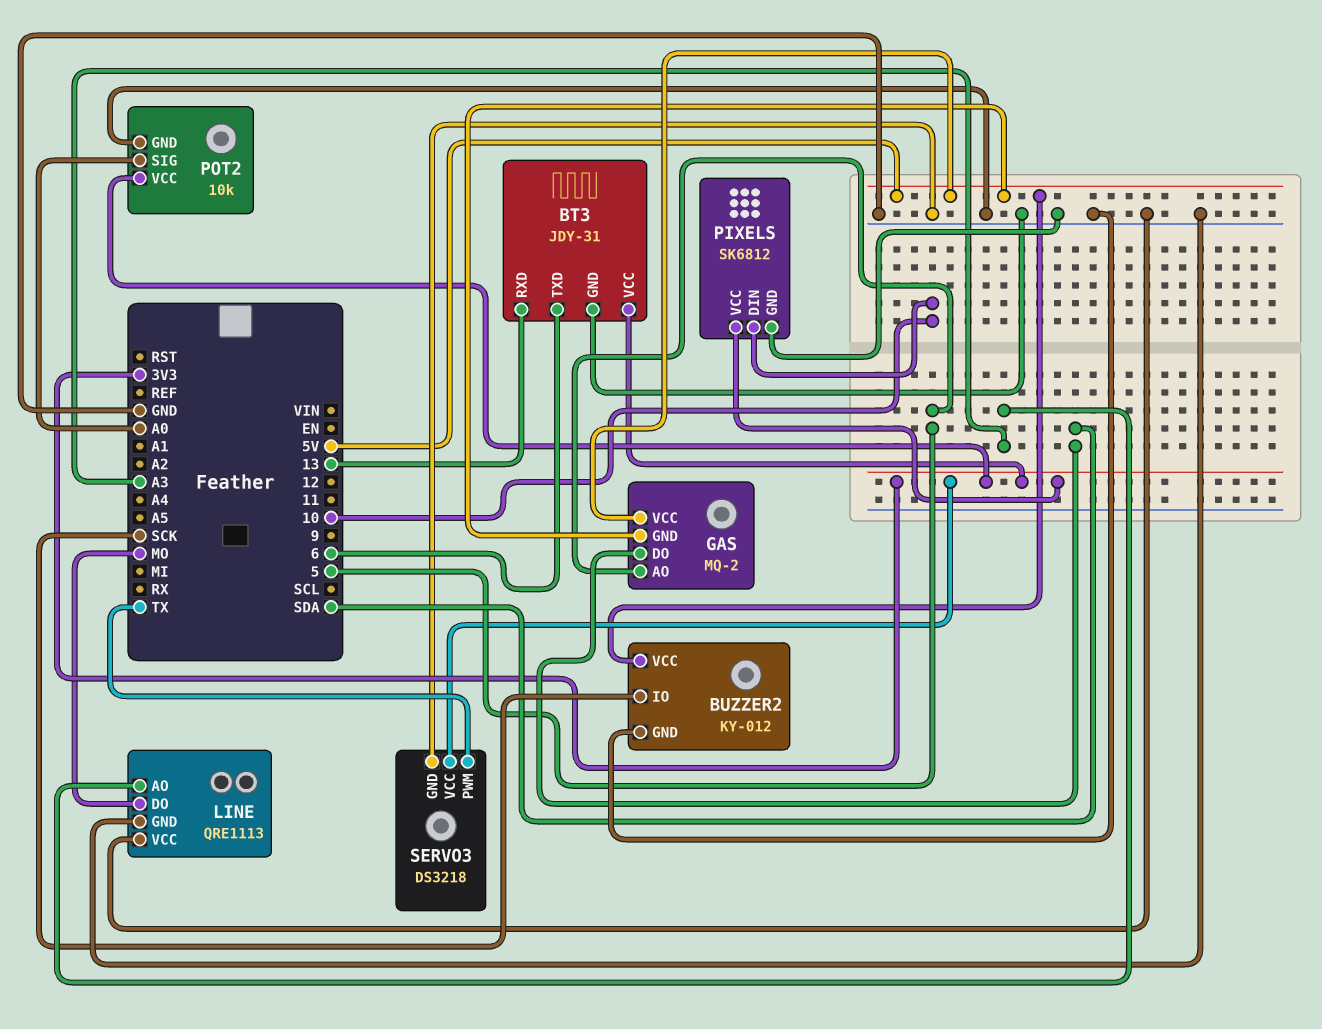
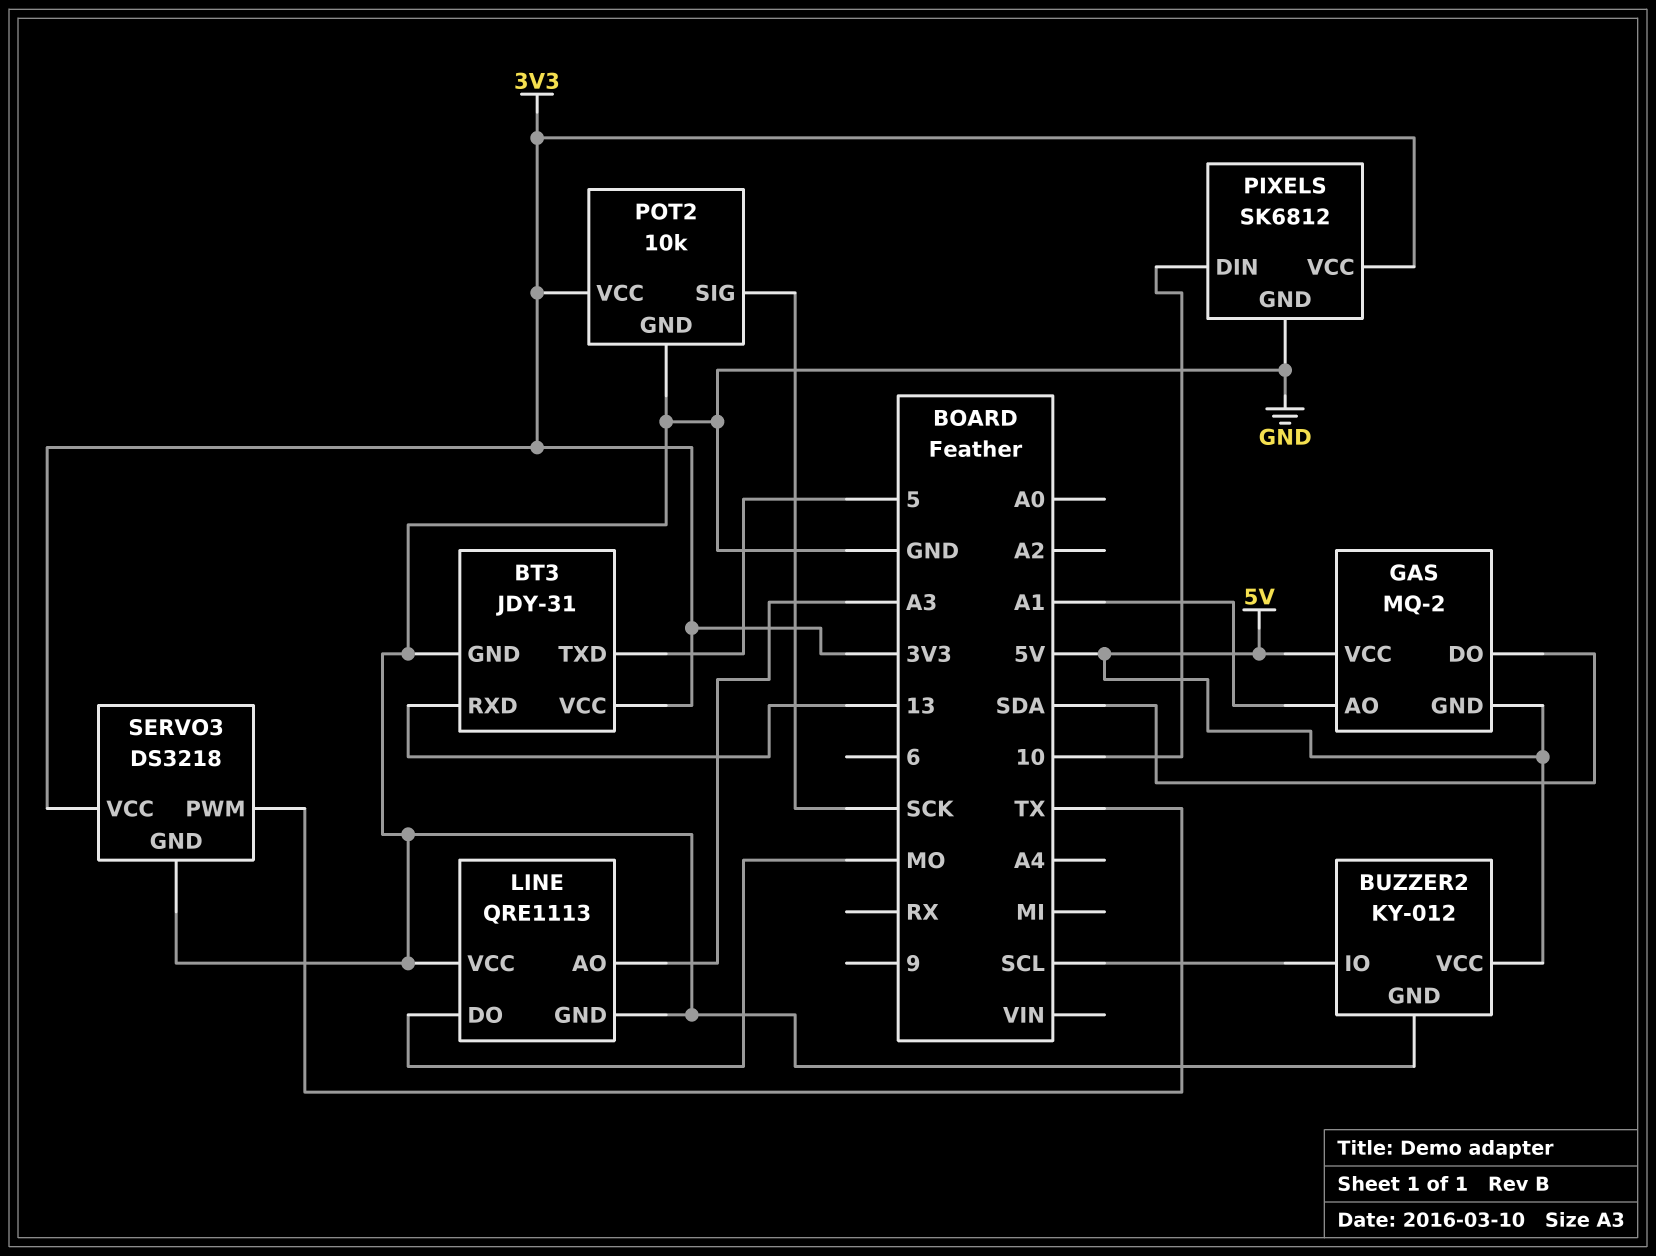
BT3 pin TXD: 6 -> 5
BUZZER2 pin IO: SCK -> SCL
GAS pin AO: 5 -> A1
POT2 pin SIG: A0 -> SCK

